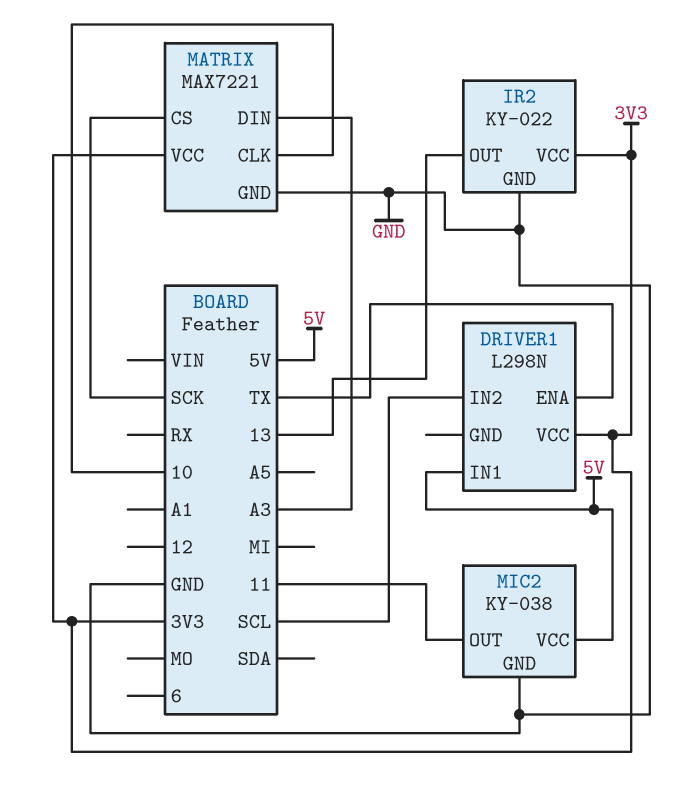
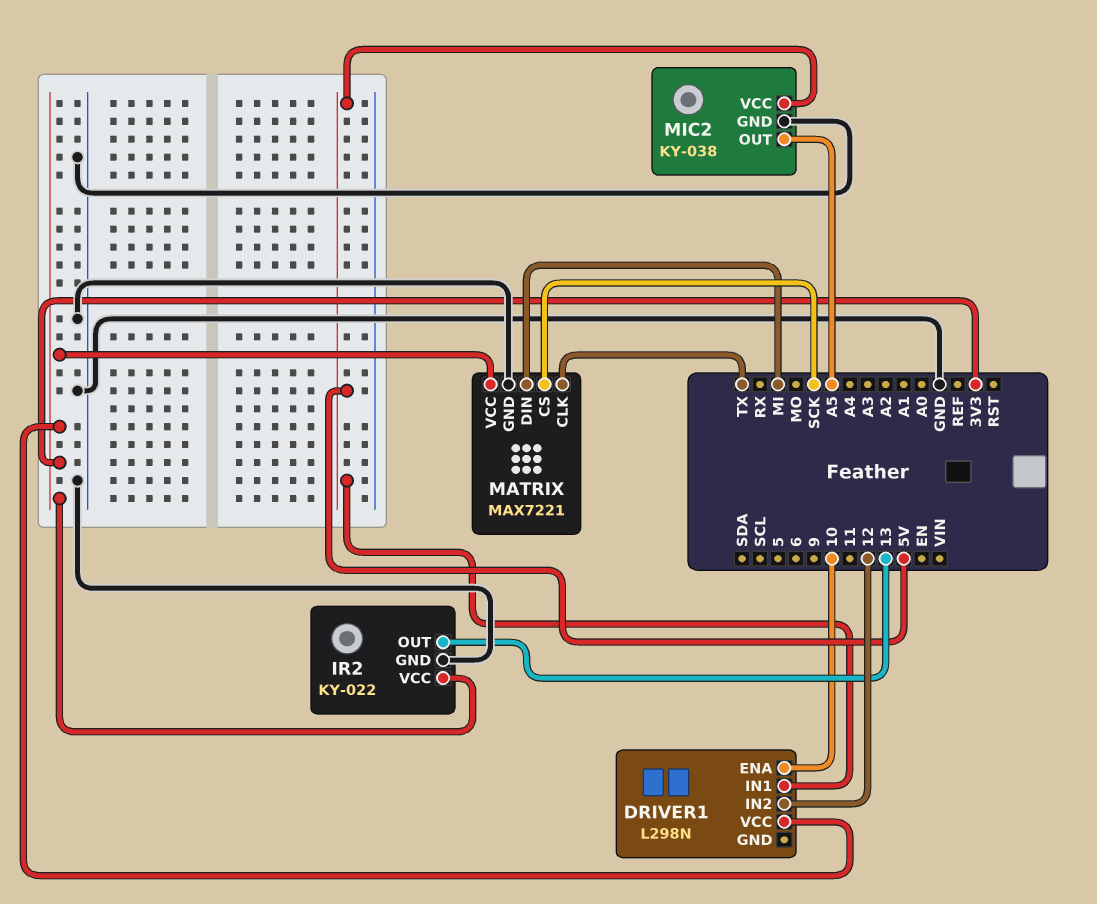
DRIVER1 pin ENA: TX -> 10
DRIVER1 pin IN2: SCL -> 12
MATRIX pin CLK: 10 -> TX
MATRIX pin DIN: A3 -> MI
MIC2 pin OUT: 11 -> A5

